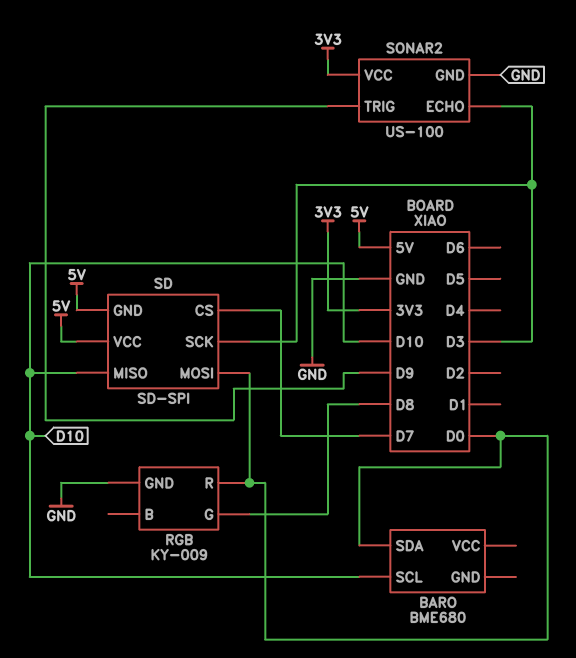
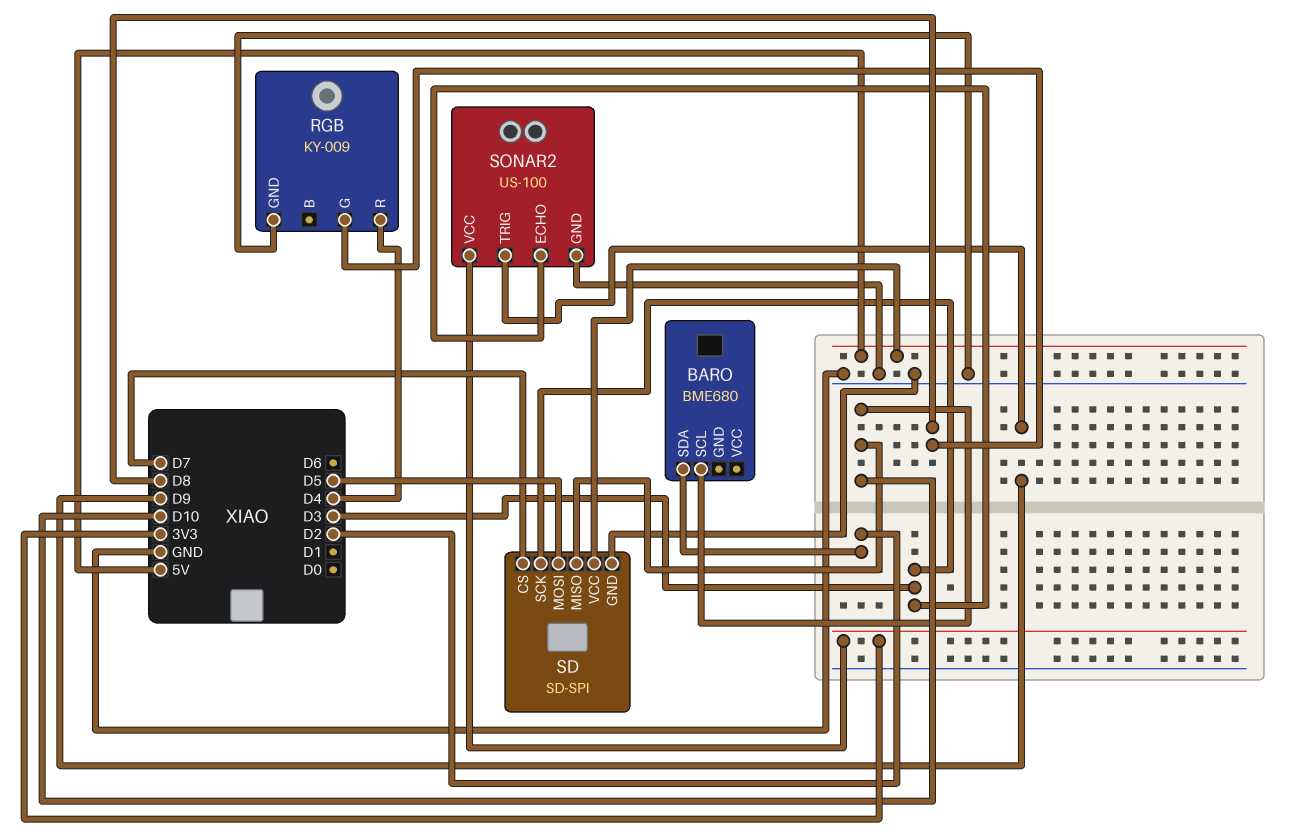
BARO pin SDA: D0 -> D2
RGB pin R: D0 -> D4
SD pin GND: 5V -> GND
SD pin MOSI: D0 -> D5

